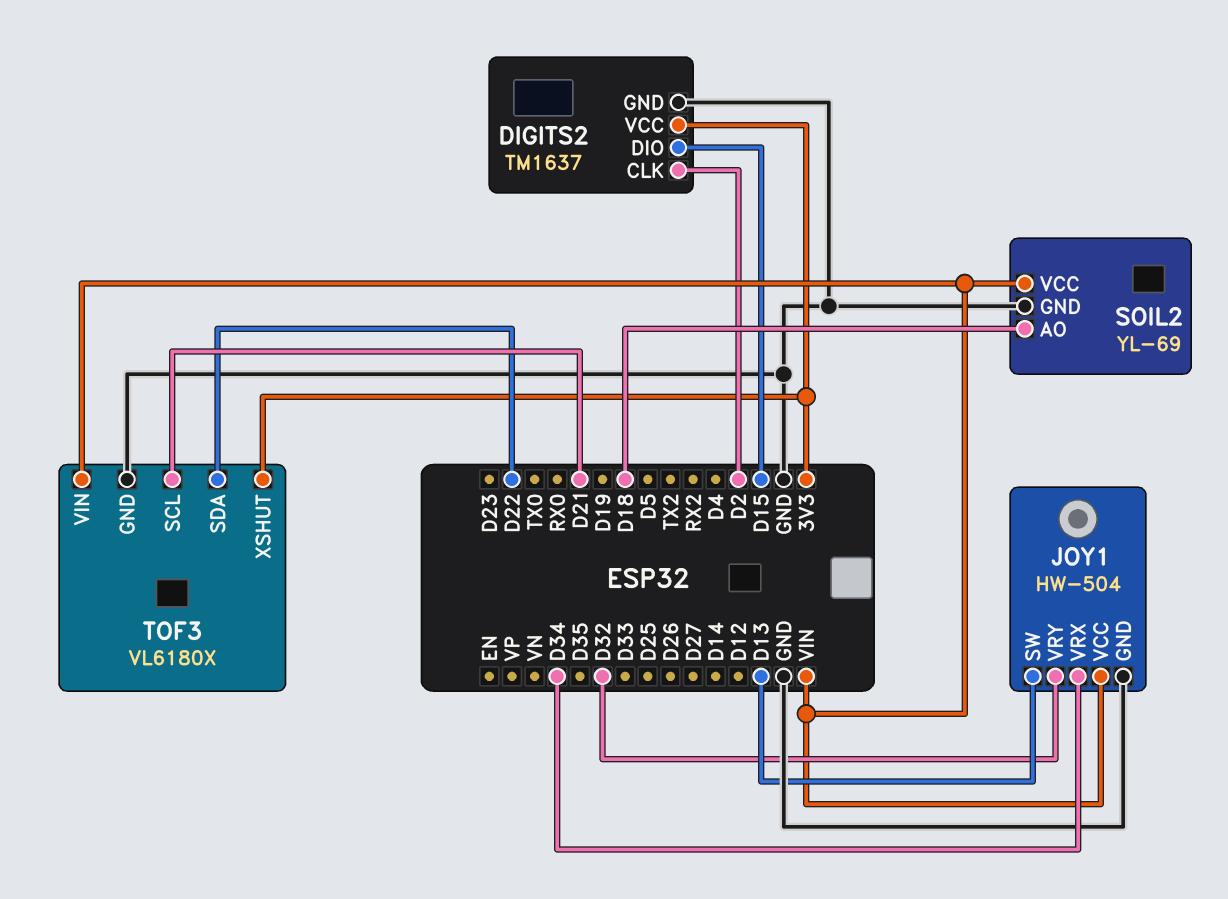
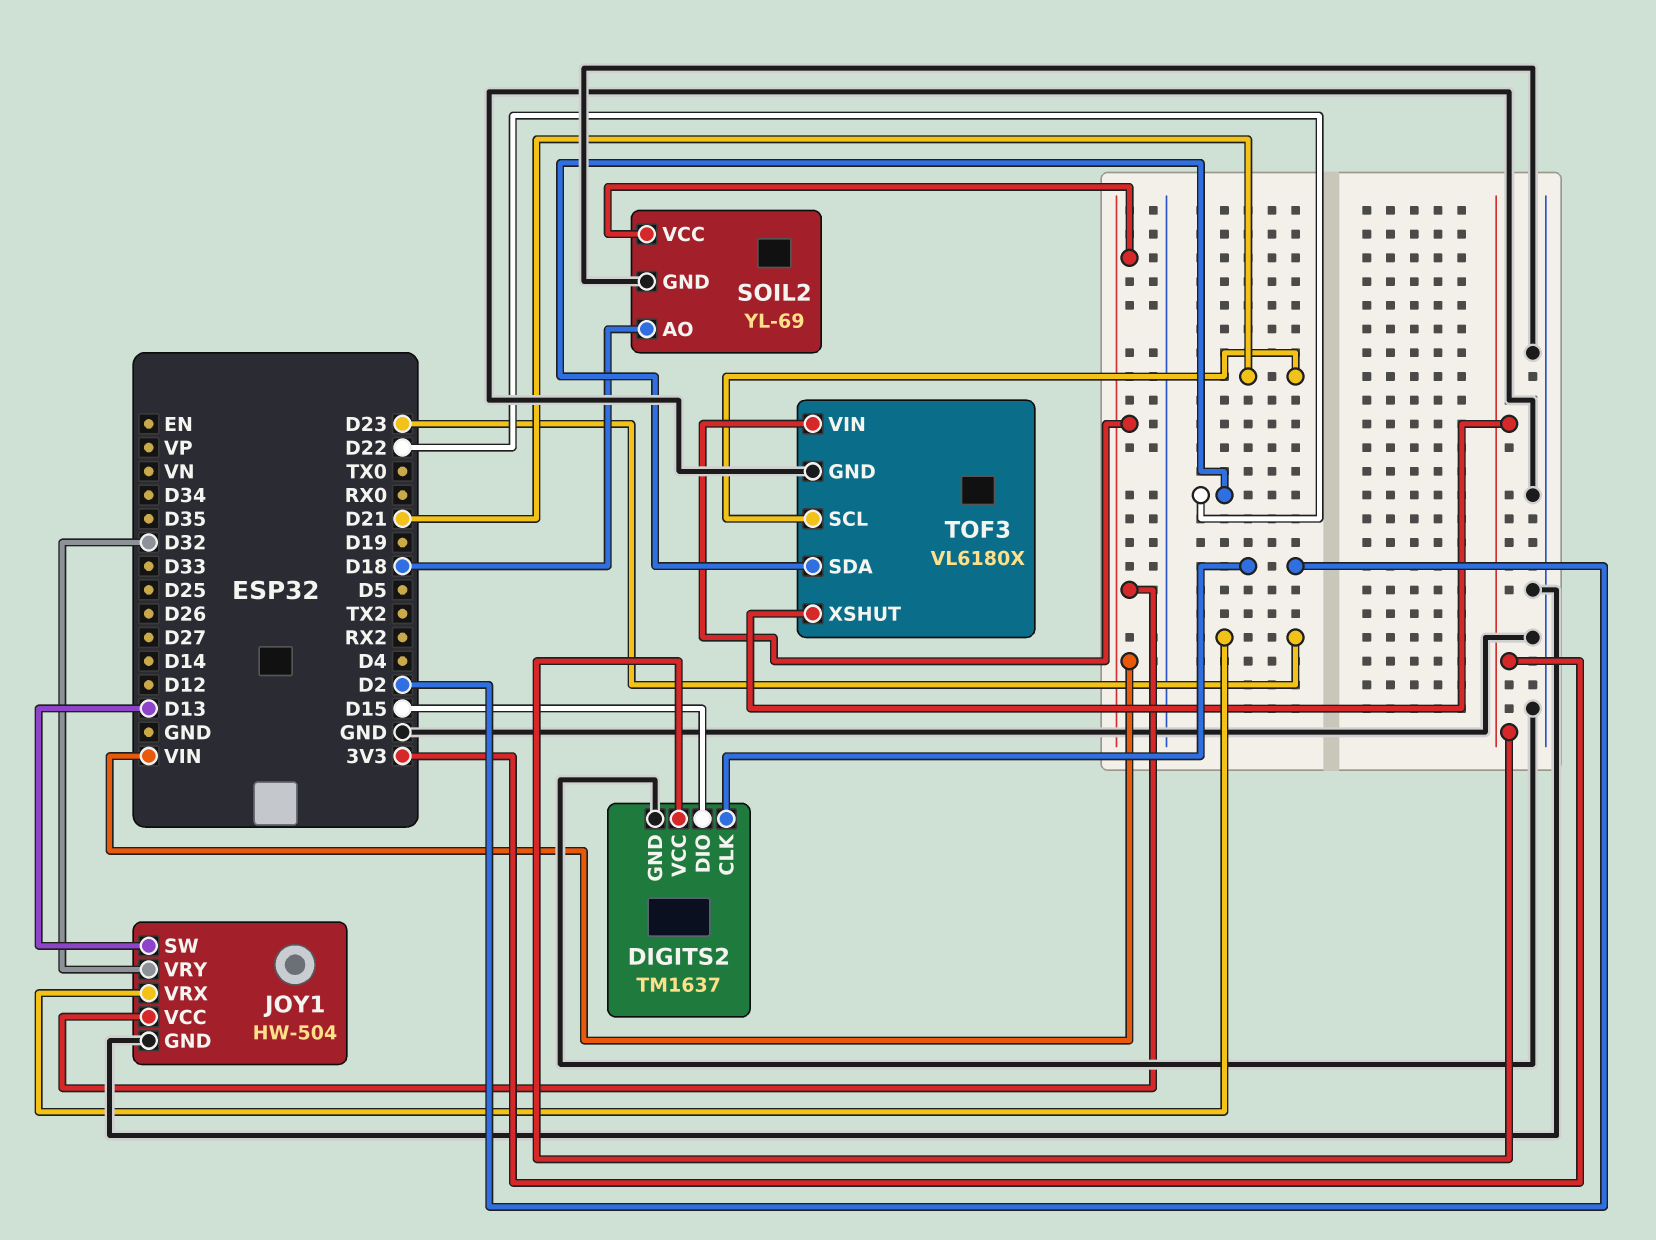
JOY1 pin VRX: D34 -> D23

